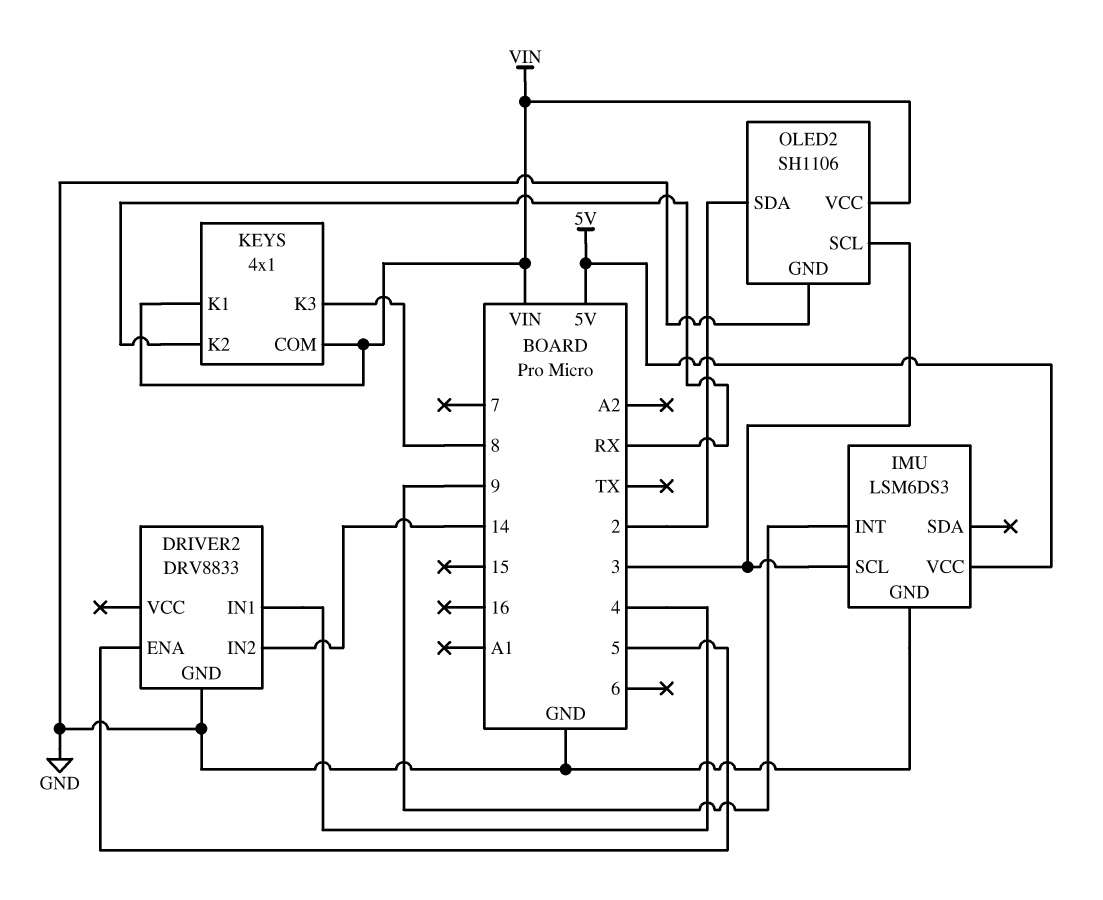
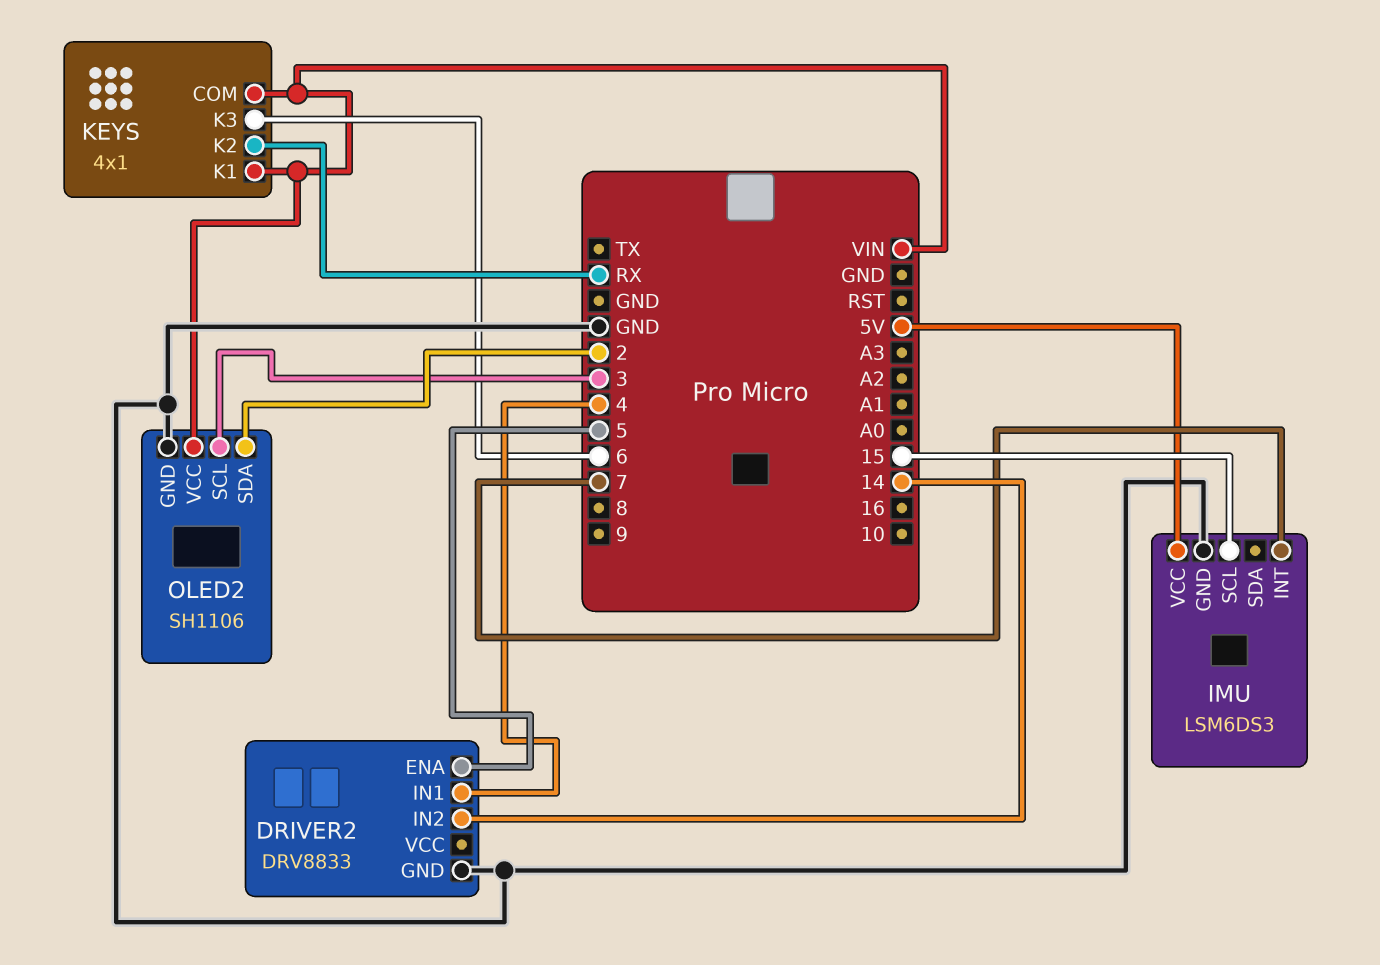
IMU pin INT: 9 -> 7
IMU pin SCL: 3 -> 15
KEYS pin K3: 8 -> 6

